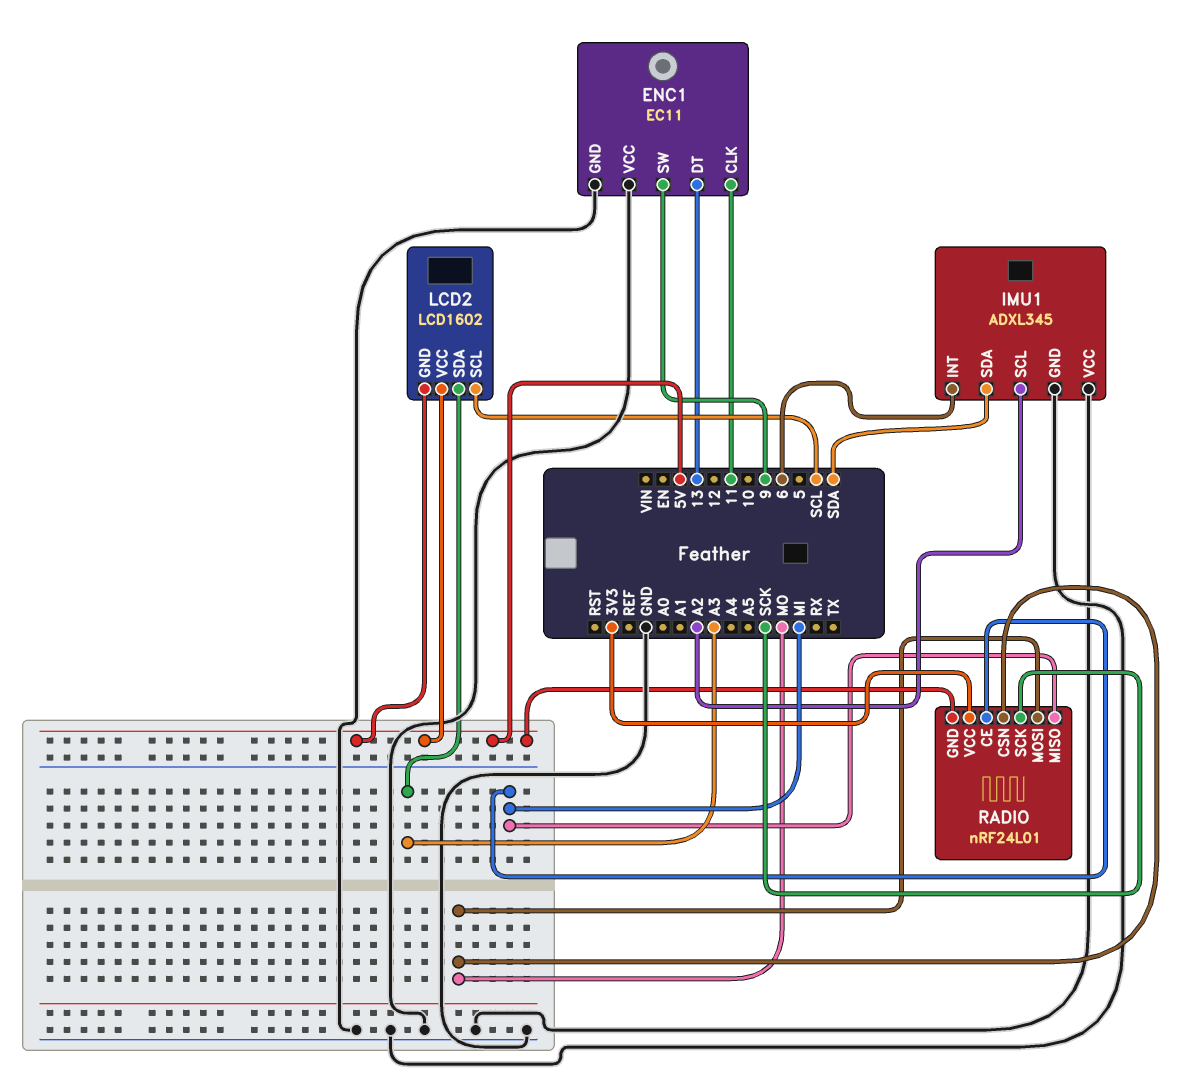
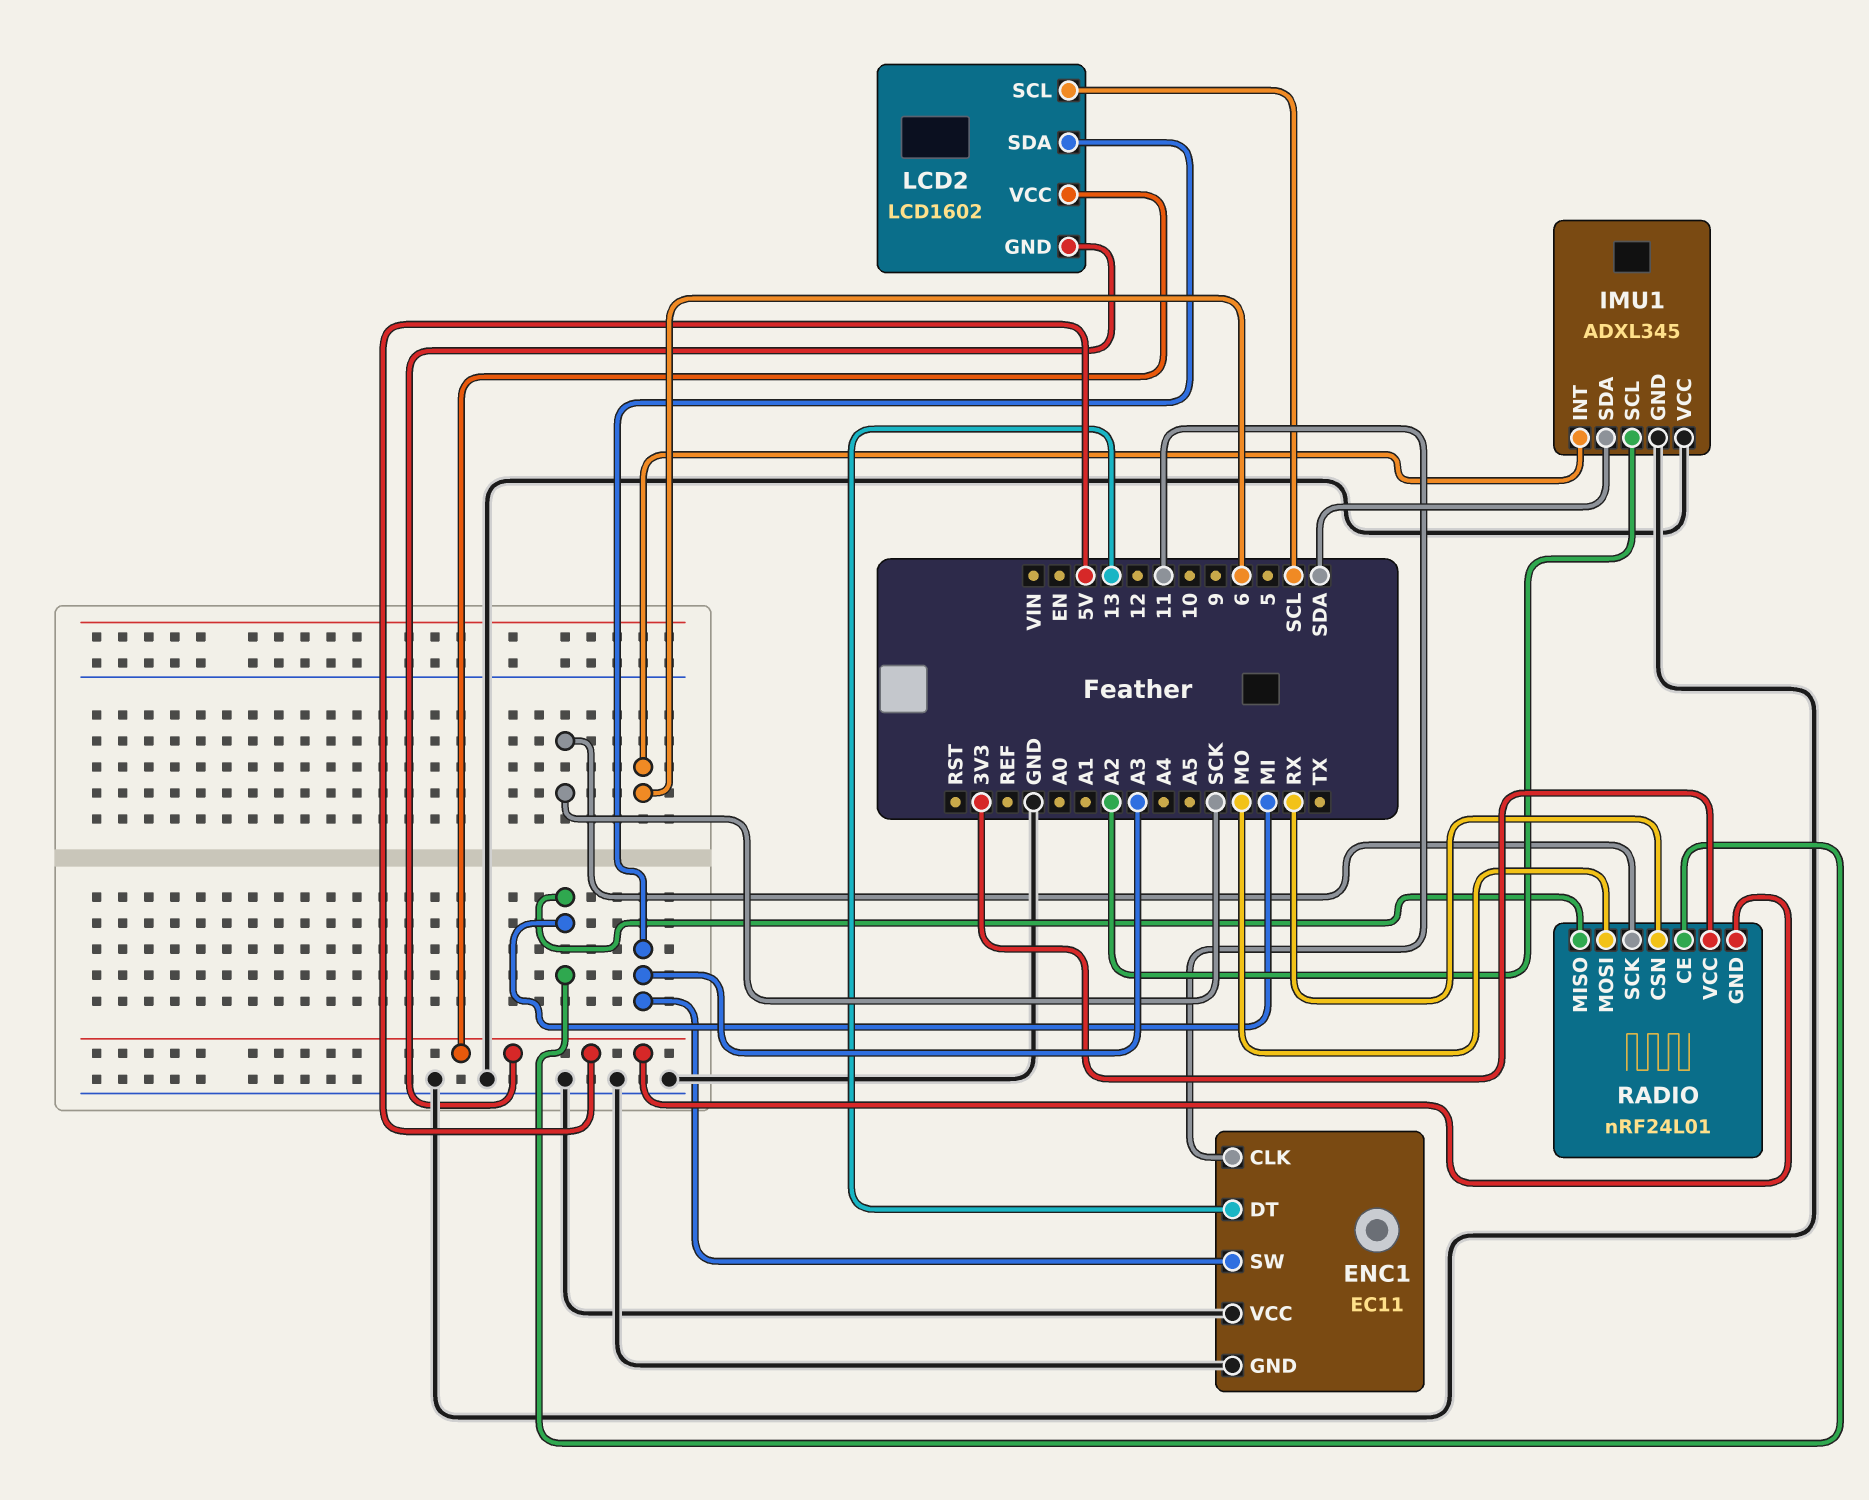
ENC1 pin SW: 9 -> A3
RADIO pin CSN: MO -> RX

